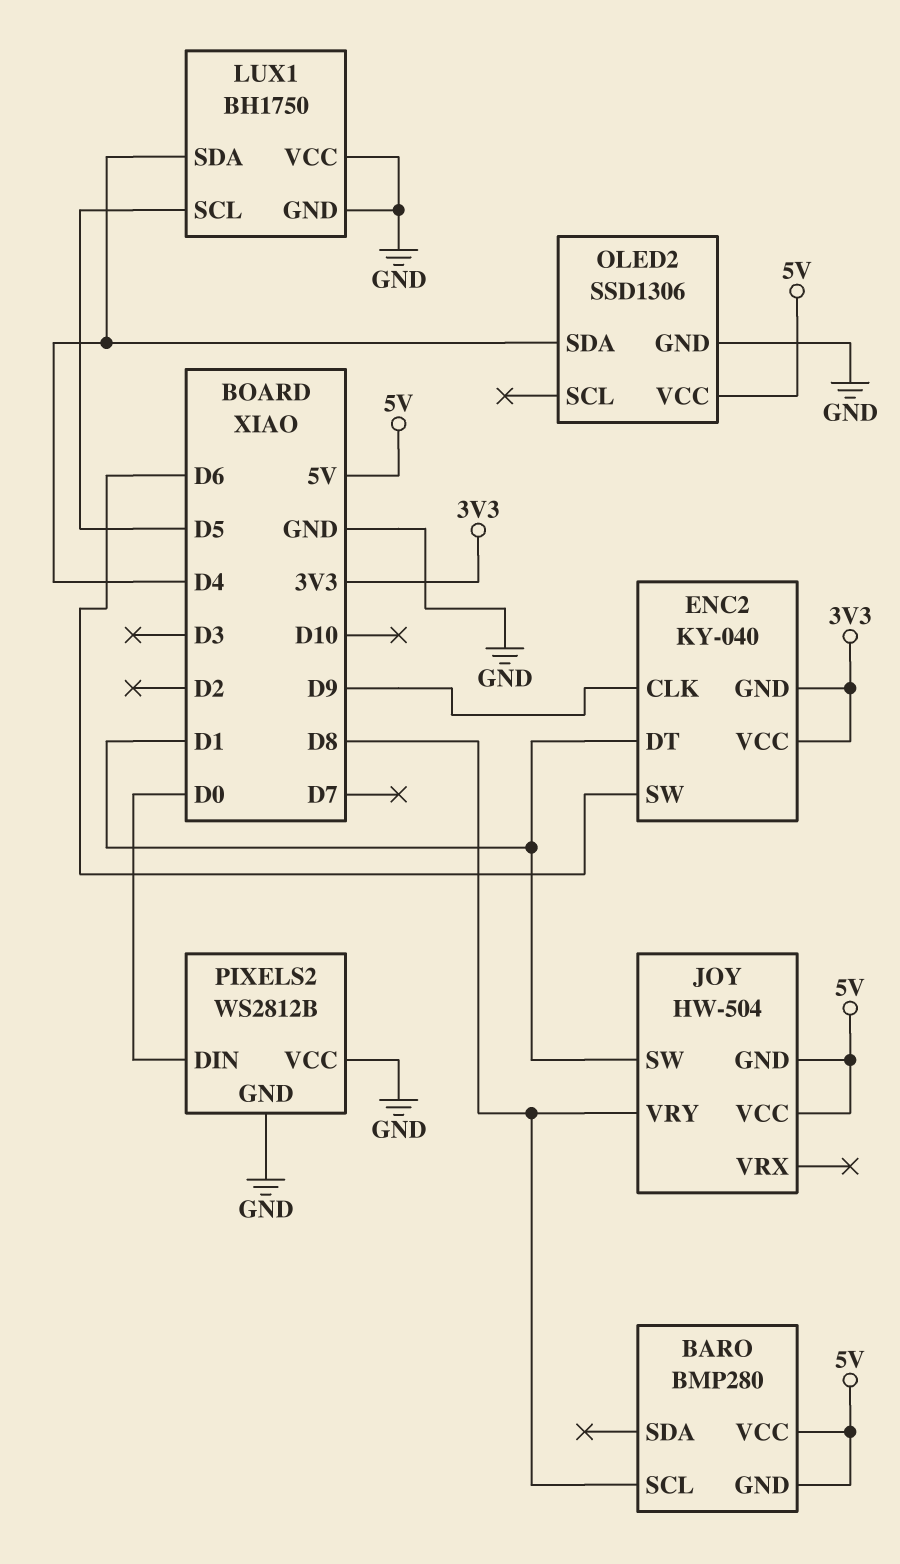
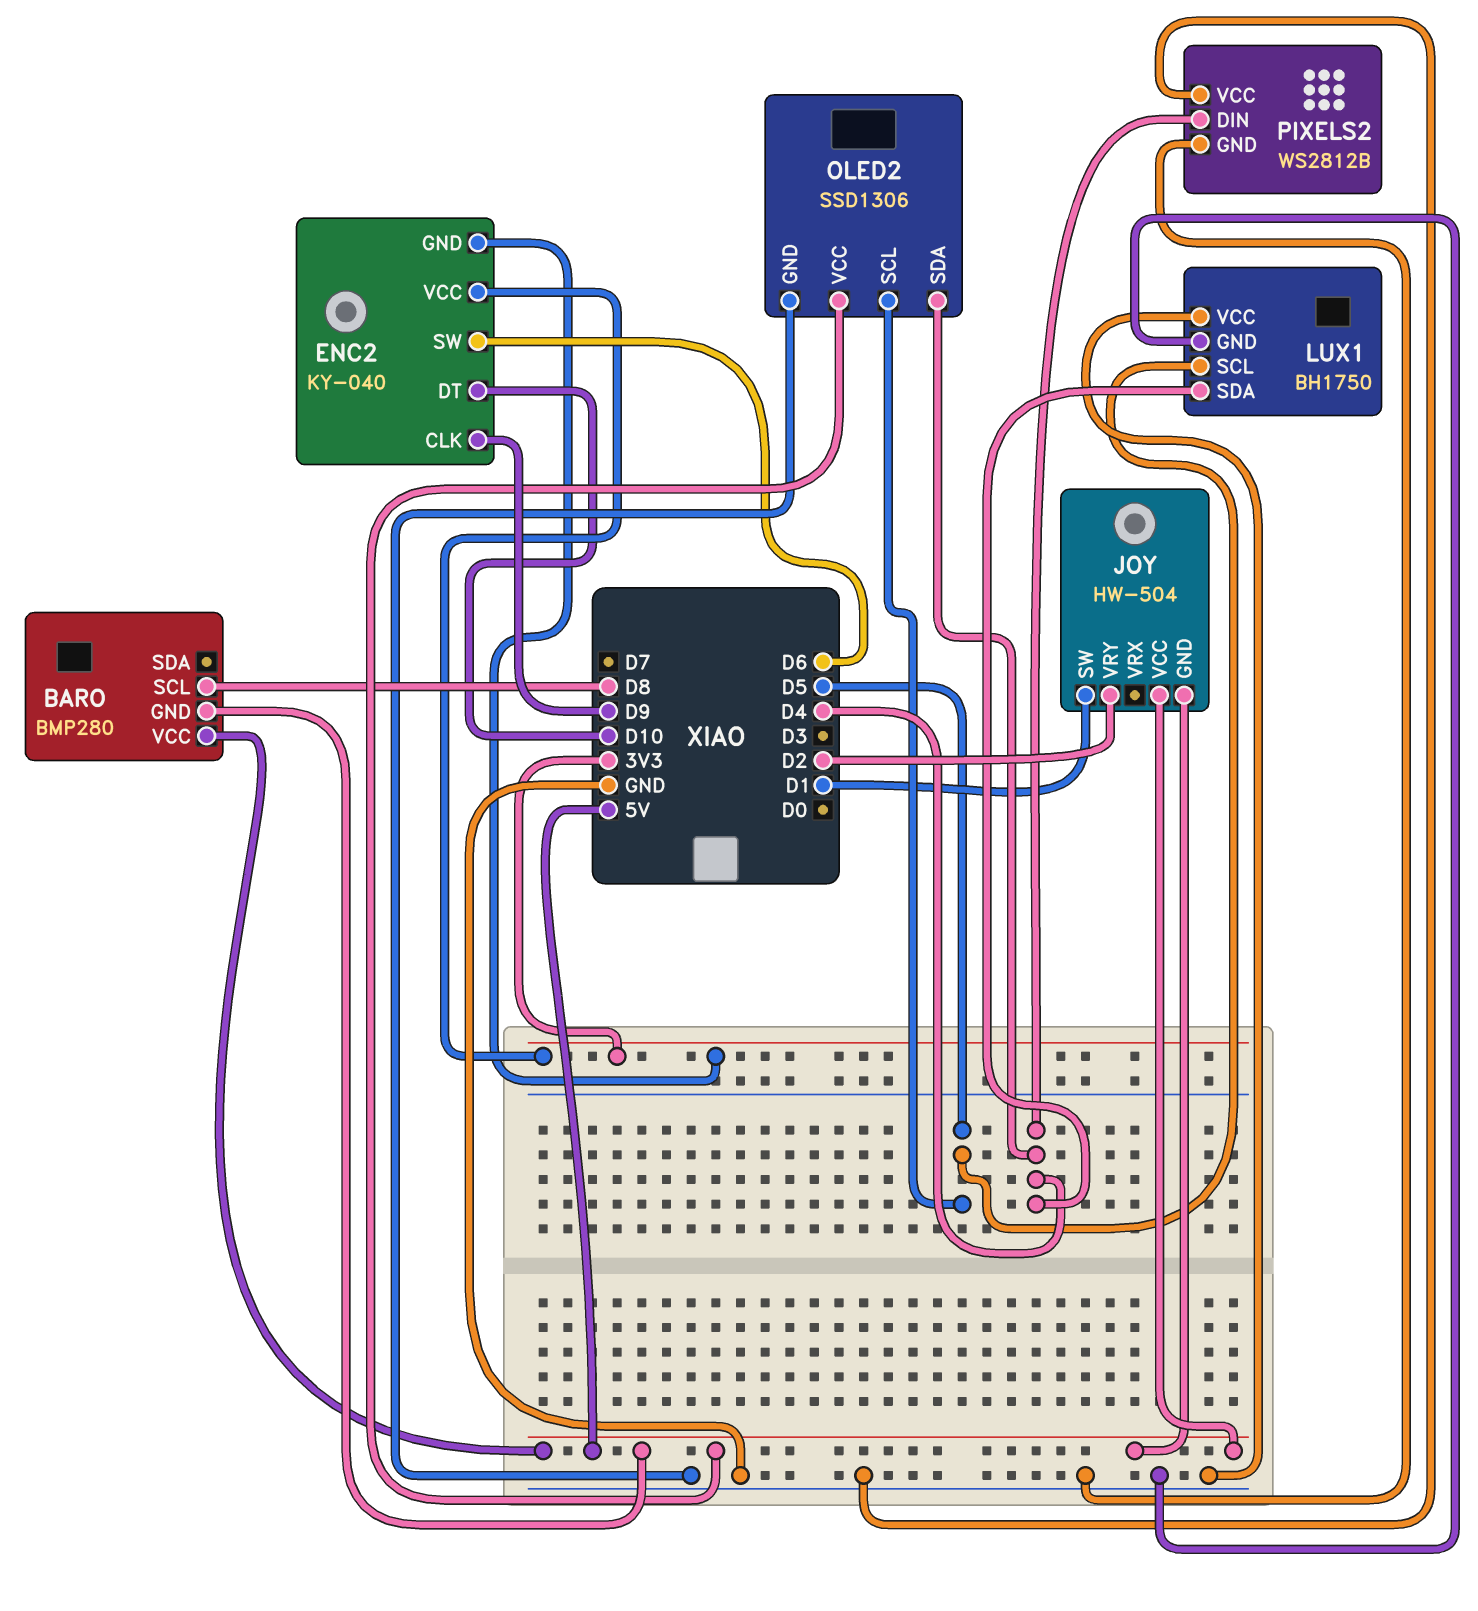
ENC2 pin DT: D1 -> D10
JOY pin VRY: D8 -> D2
OLED2 pin SCL: none -> D5
PIXELS2 pin DIN: D0 -> D4

